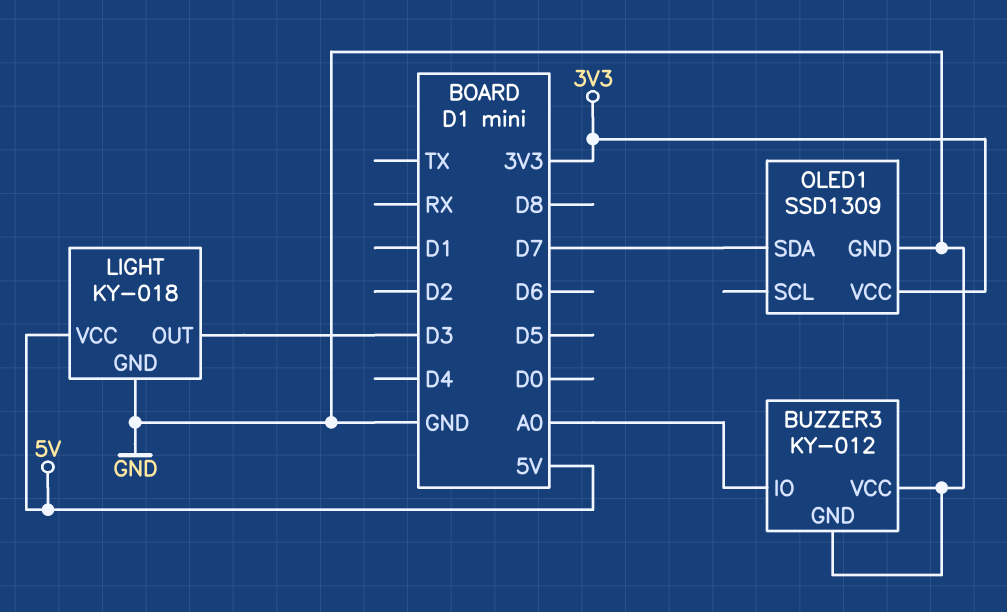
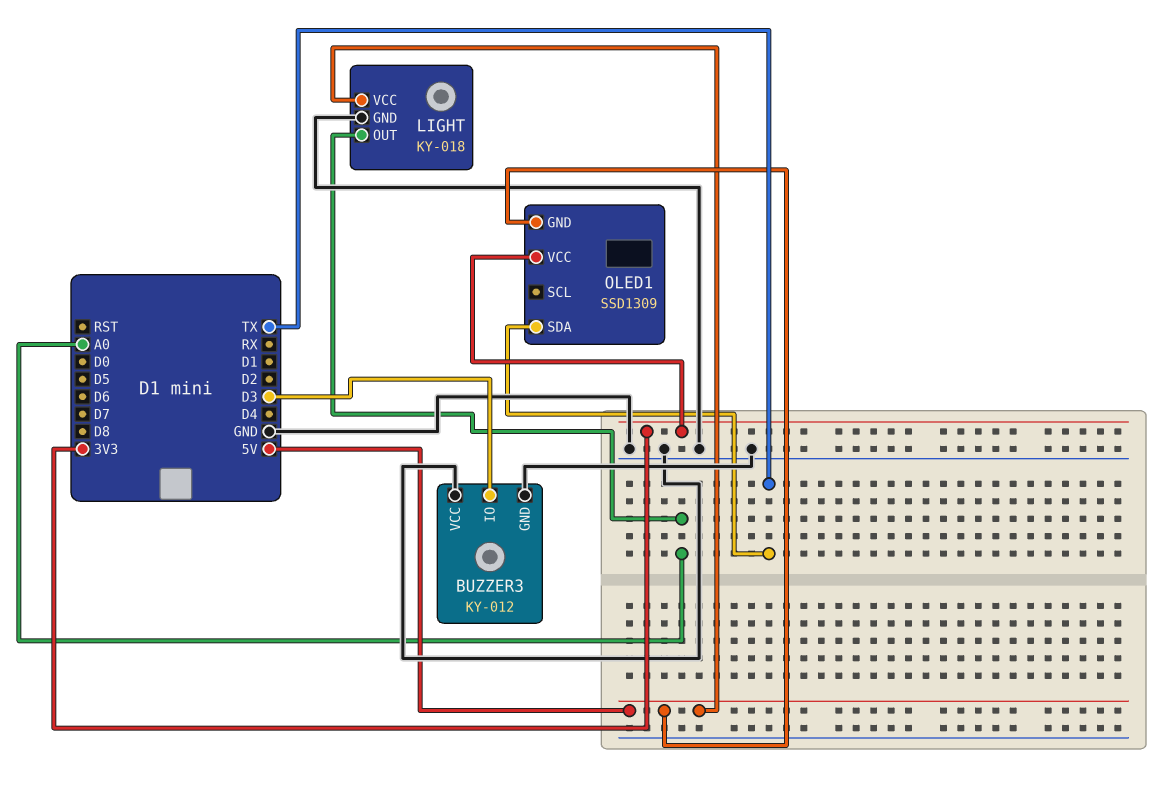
BUZZER3 pin IO: A0 -> D3
LIGHT pin OUT: D3 -> A0
OLED1 pin GND: GND -> 5V
OLED1 pin SDA: D7 -> TX

